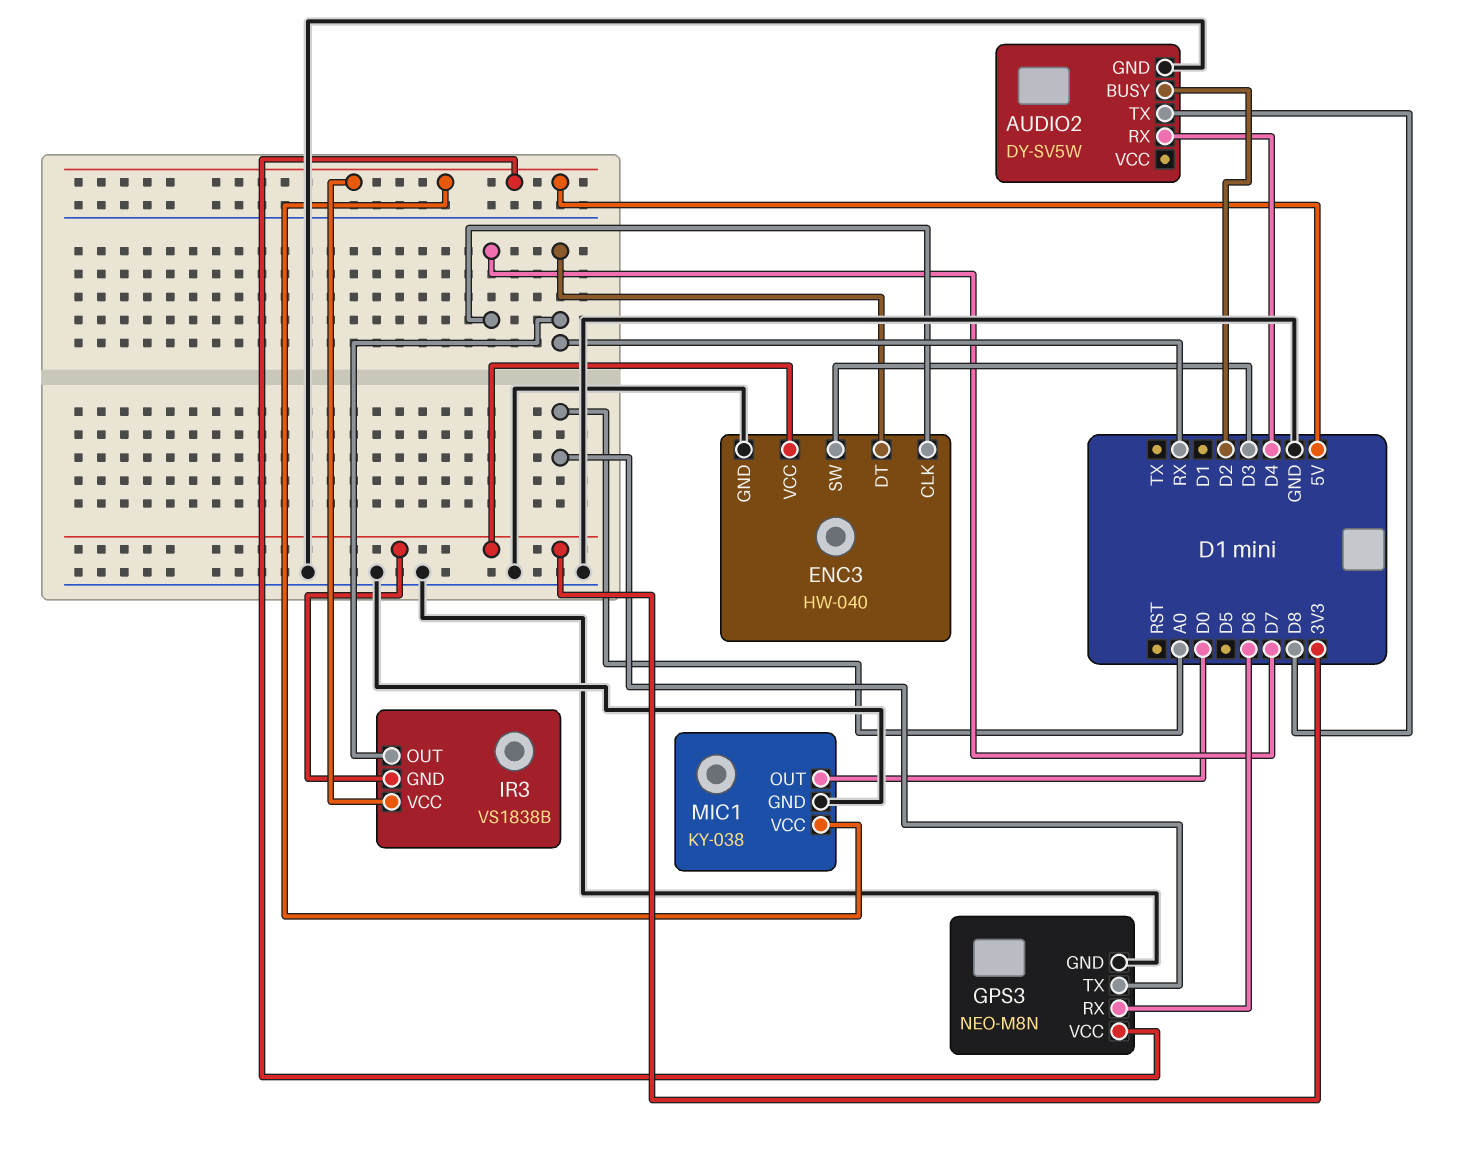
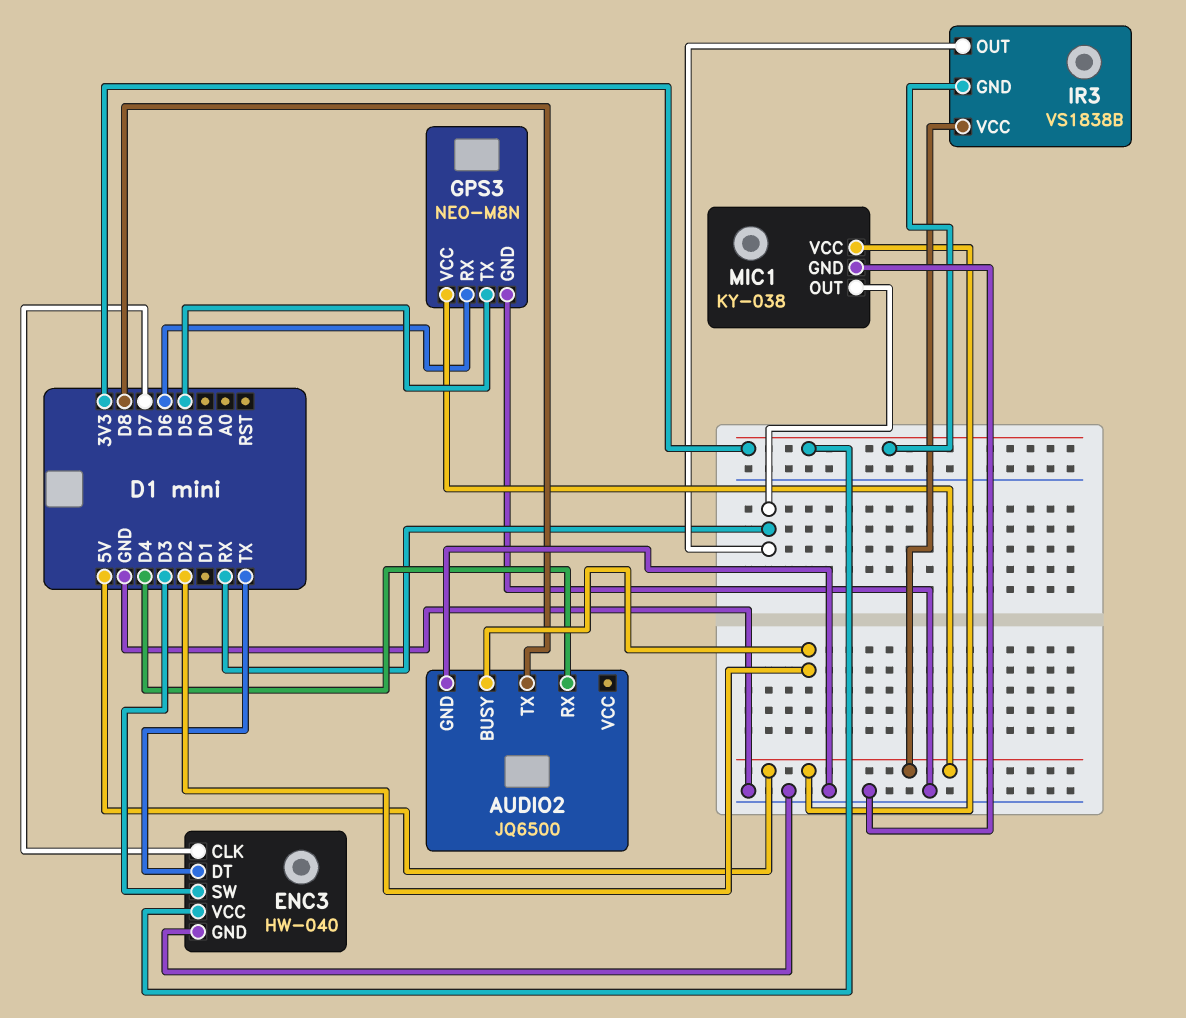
AUDIO2: DY-SV5W -> JQ6500
ENC3 pin DT: RX -> TX
GPS3 pin TX: A0 -> D5
MIC1 pin OUT: D0 -> RX

